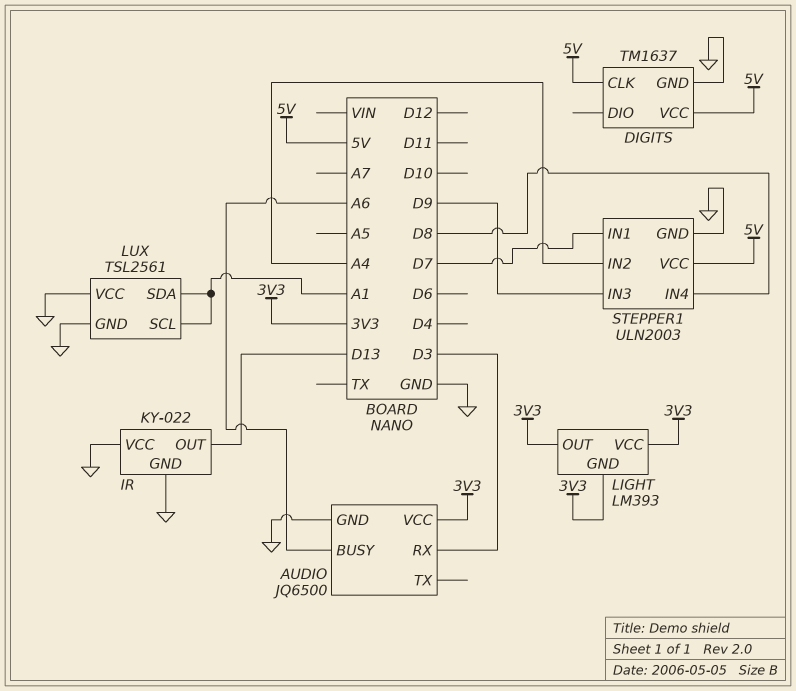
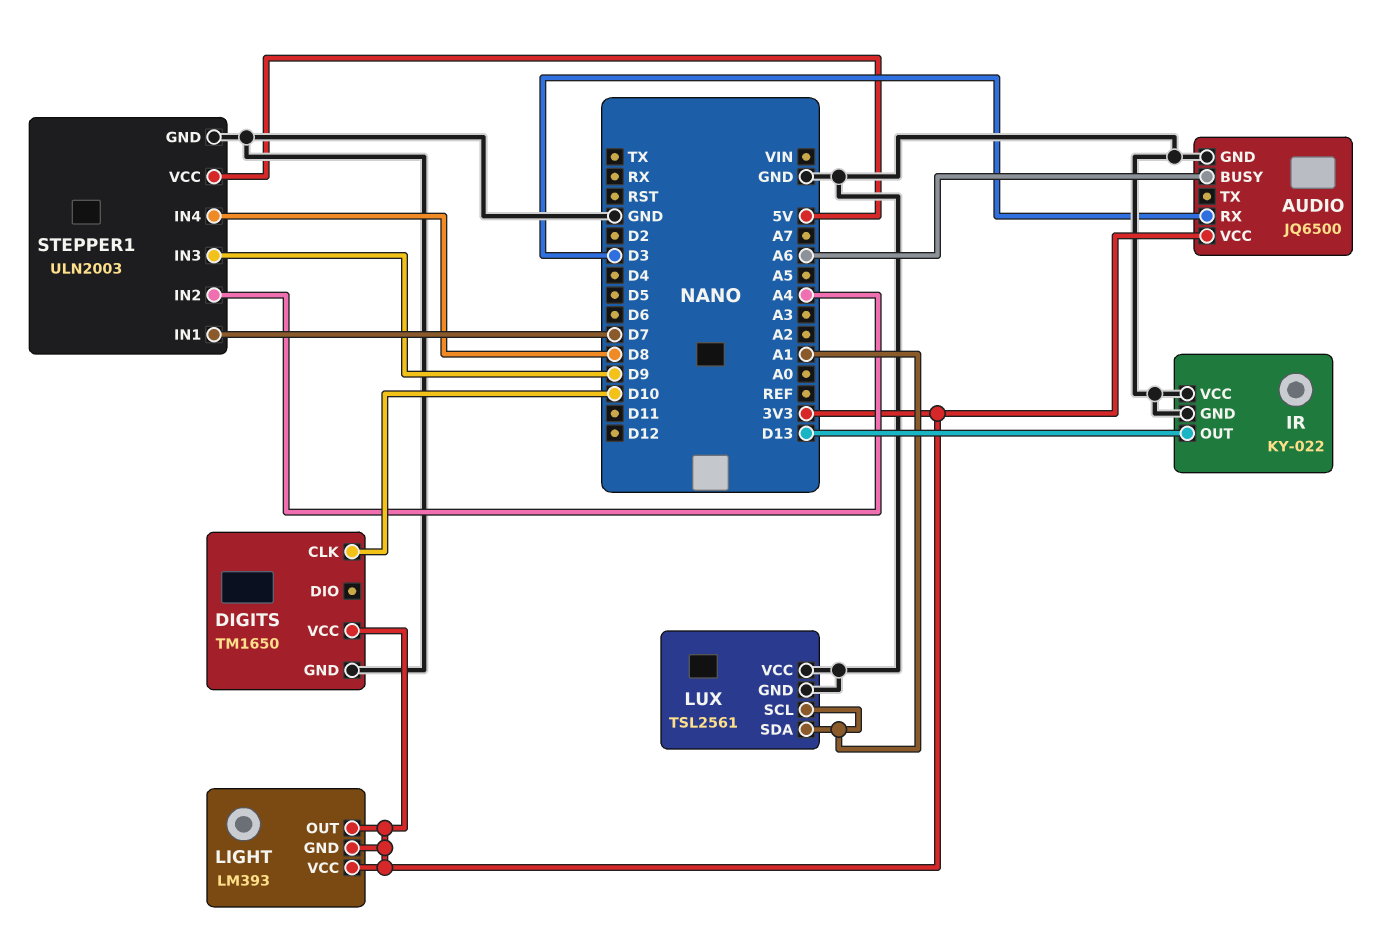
DIGITS: TM1637 -> TM1650
DIGITS pin CLK: 5V -> D10
DIGITS pin VCC: 5V -> 3V3

